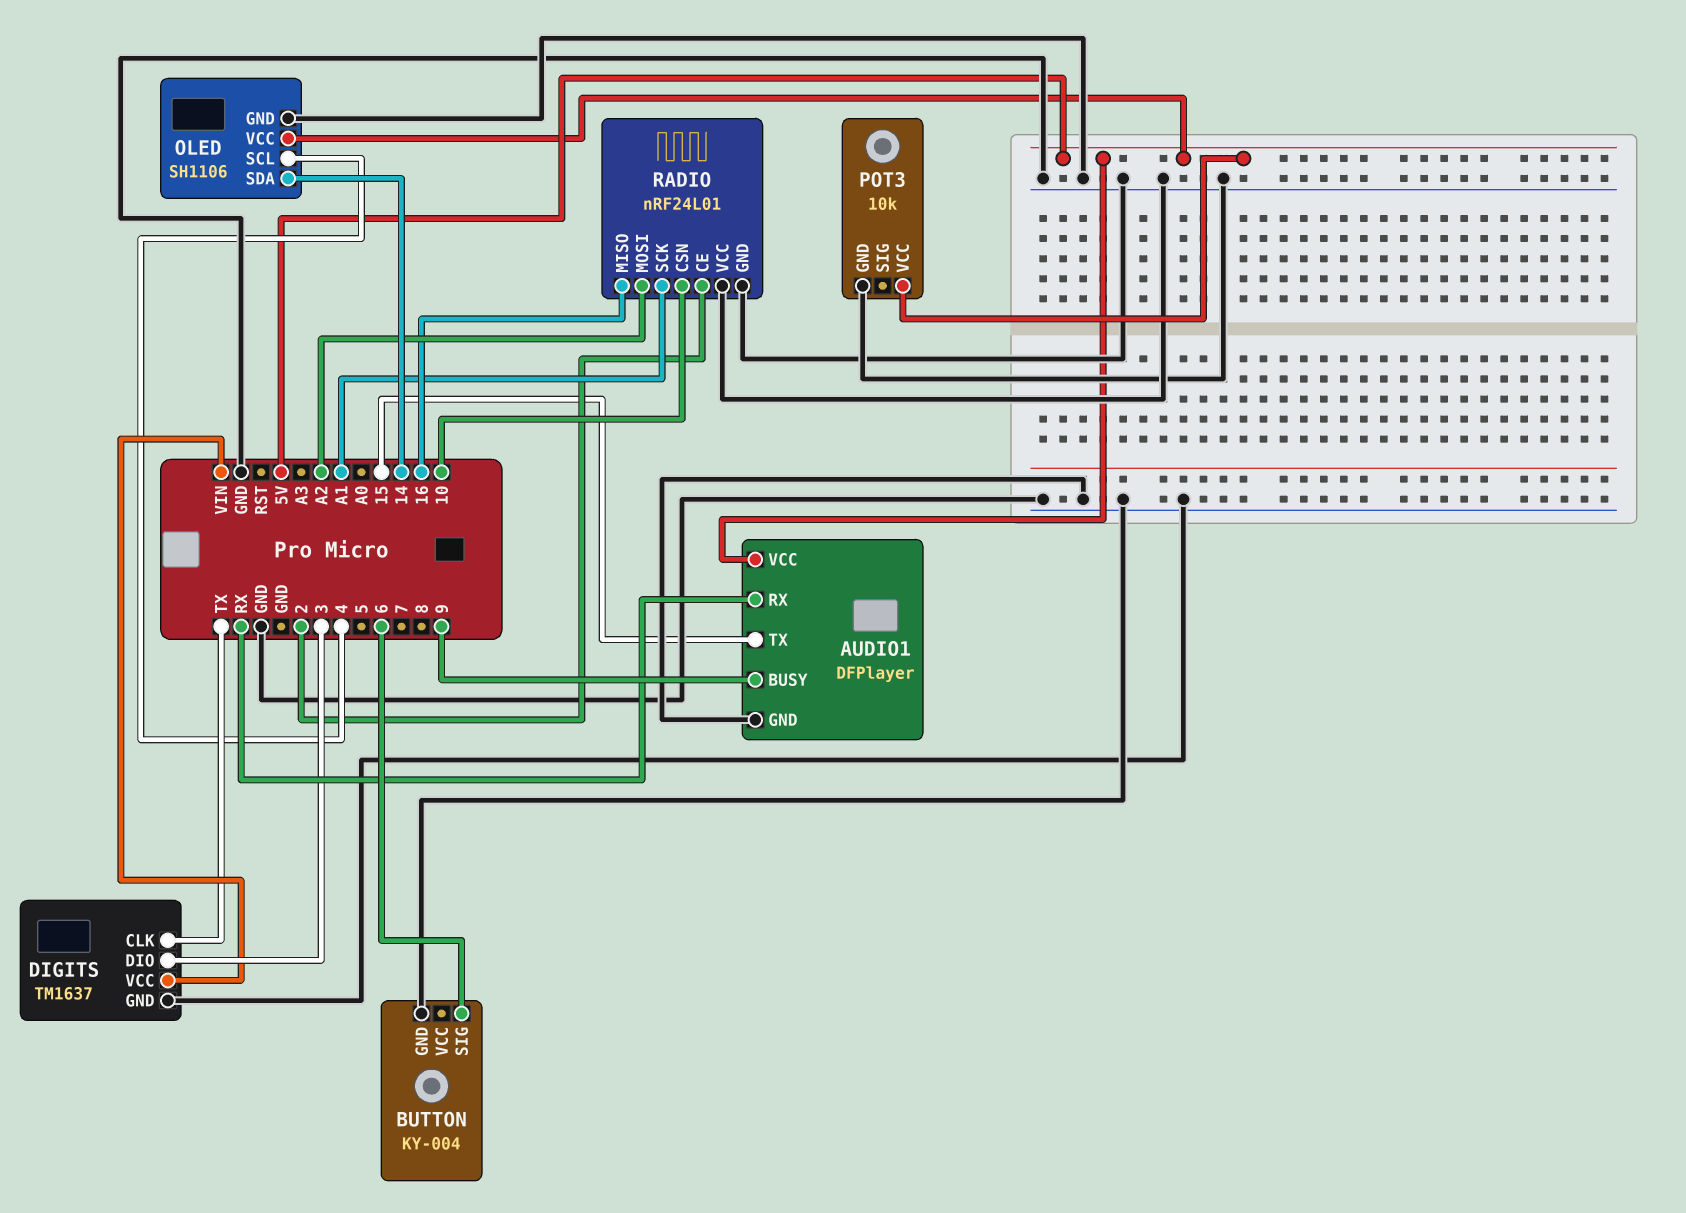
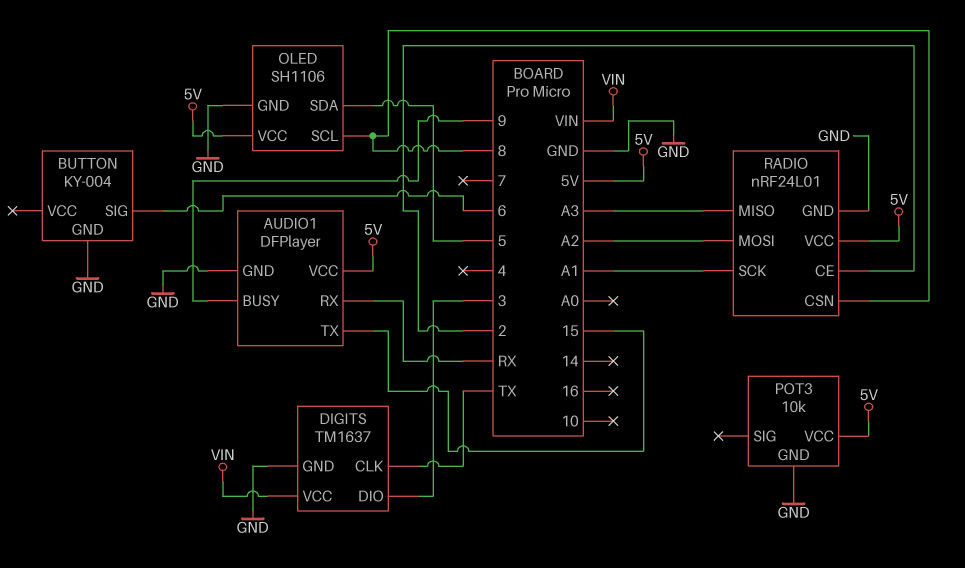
OLED pin SCL: 4 -> 8
OLED pin SDA: 14 -> 5
RADIO pin CSN: 10 -> 8
RADIO pin MISO: 16 -> A3
RADIO pin VCC: GND -> 5V

